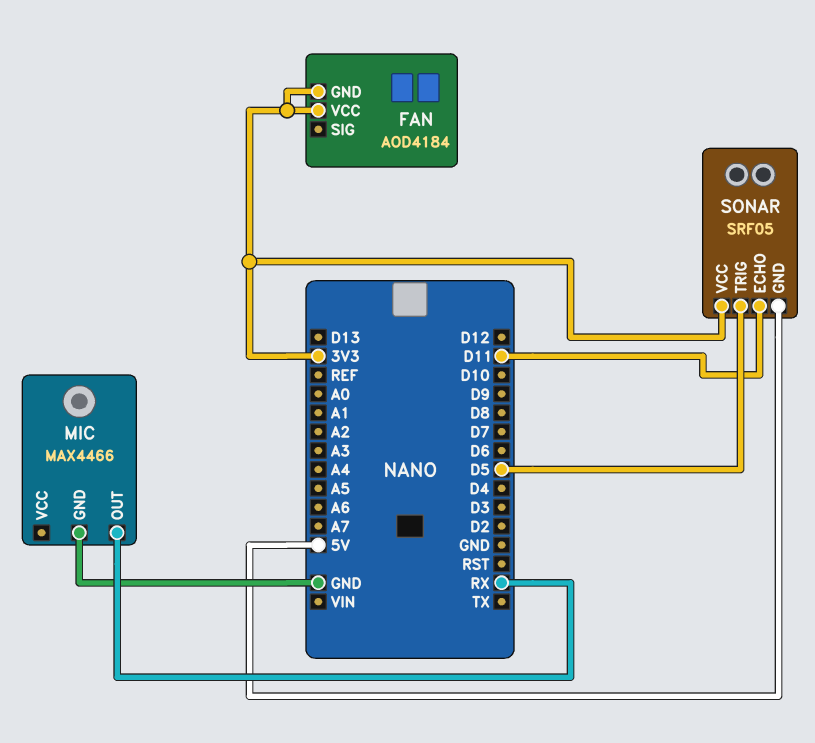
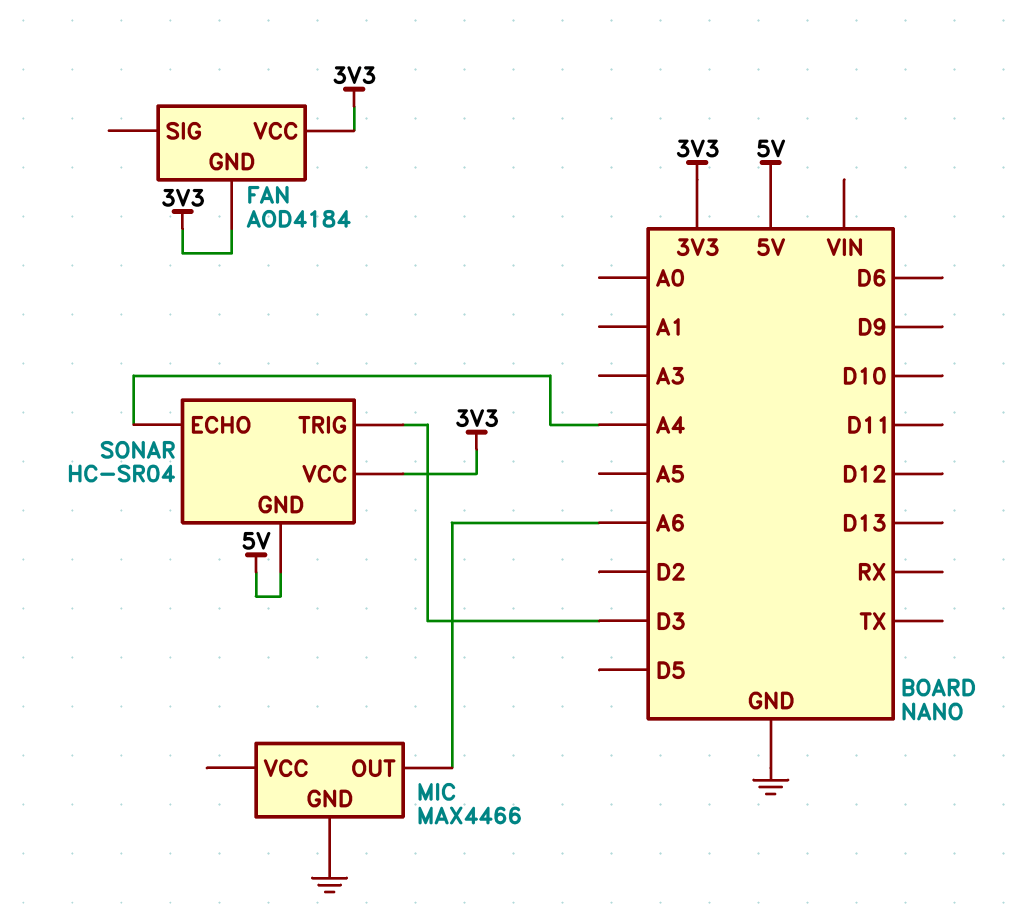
MIC pin OUT: RX -> A6
SONAR: SRF05 -> HC-SR04
SONAR pin ECHO: D11 -> A4
SONAR pin TRIG: D5 -> D3

